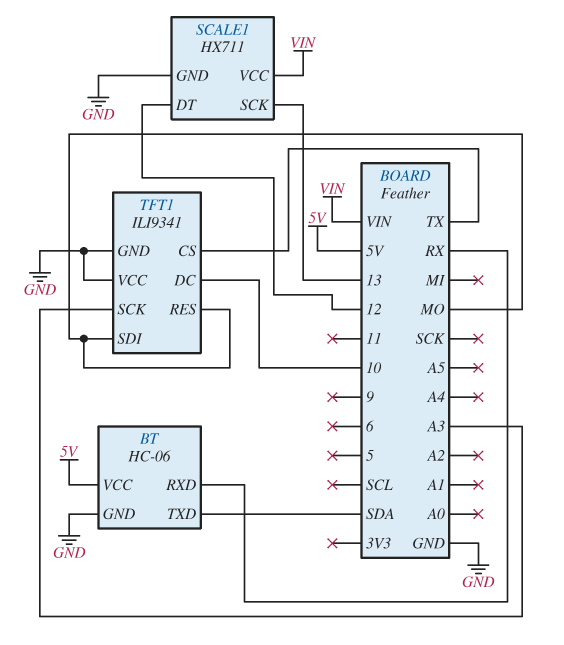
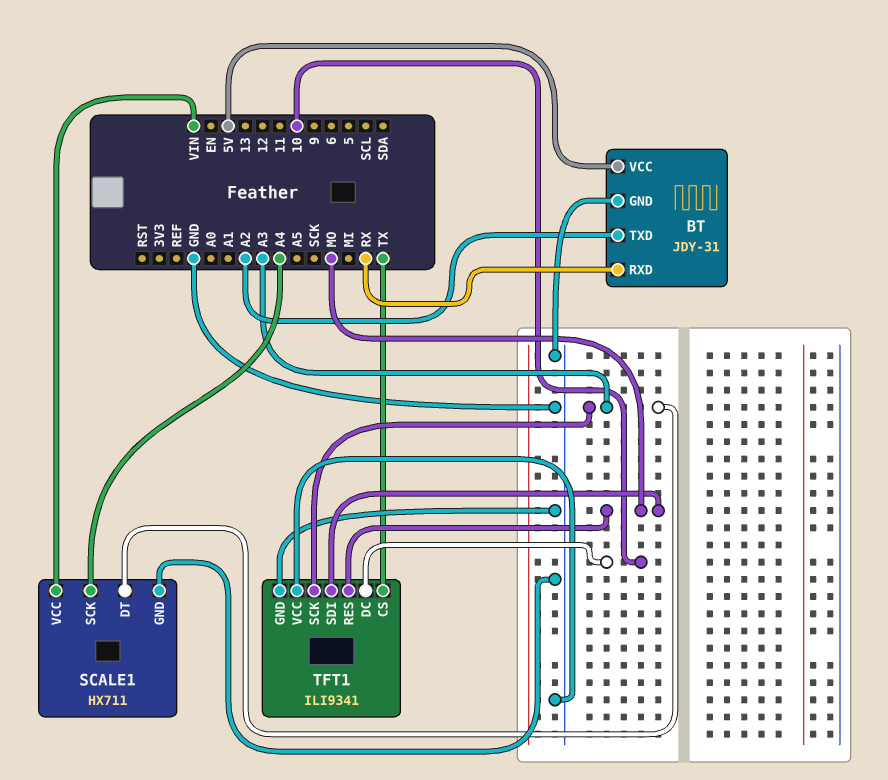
BT: HC-06 -> JDY-31
BT pin TXD: SDA -> A2
SCALE1 pin DT: 12 -> A3
SCALE1 pin SCK: 13 -> A4

